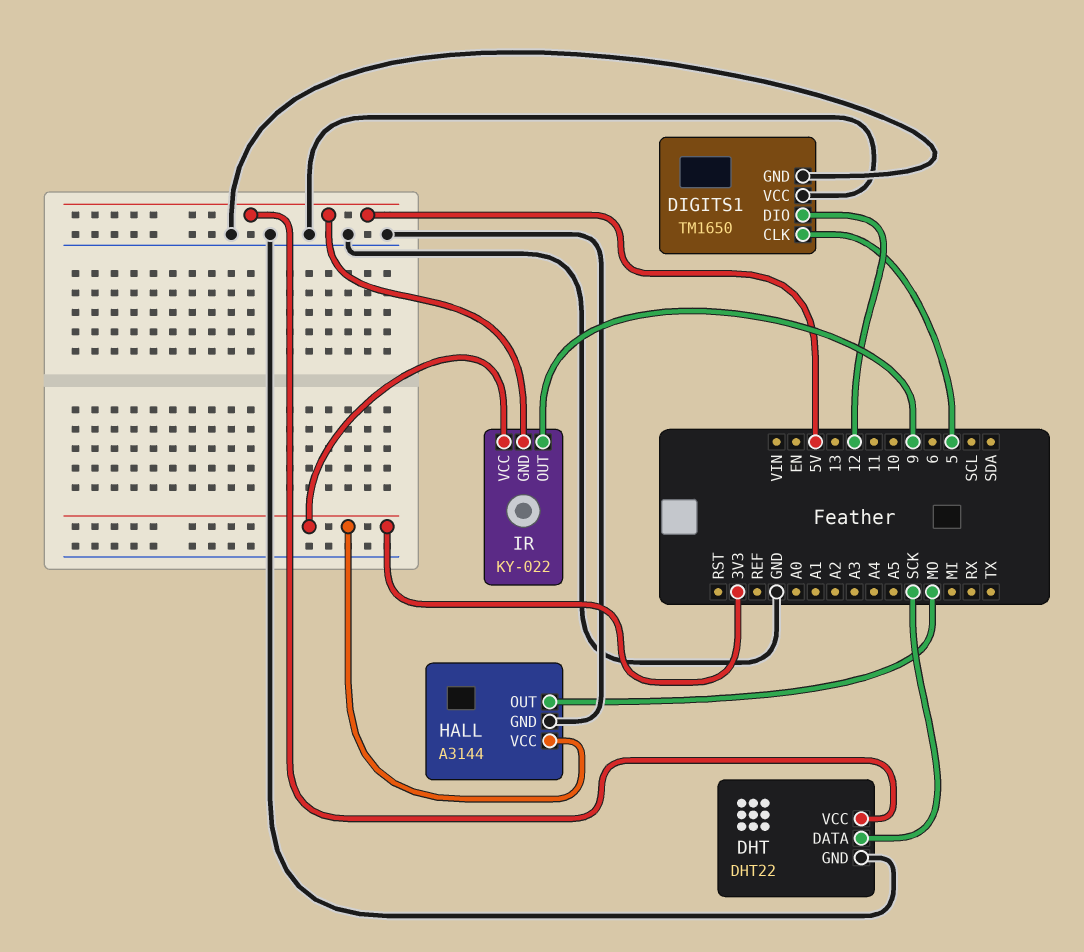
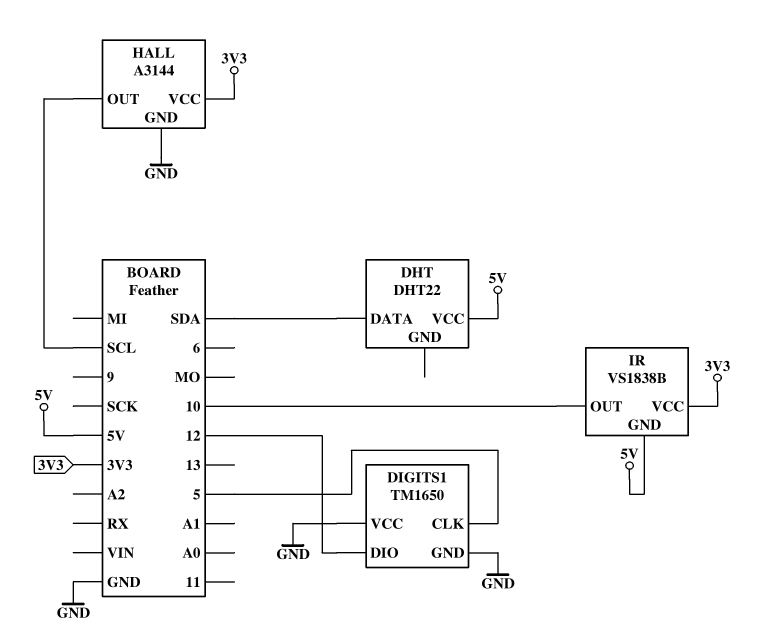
DHT pin DATA: SCK -> SDA
DHT pin GND: GND -> none
HALL pin OUT: MO -> SCL
IR: KY-022 -> VS1838B
IR pin OUT: 9 -> 10

